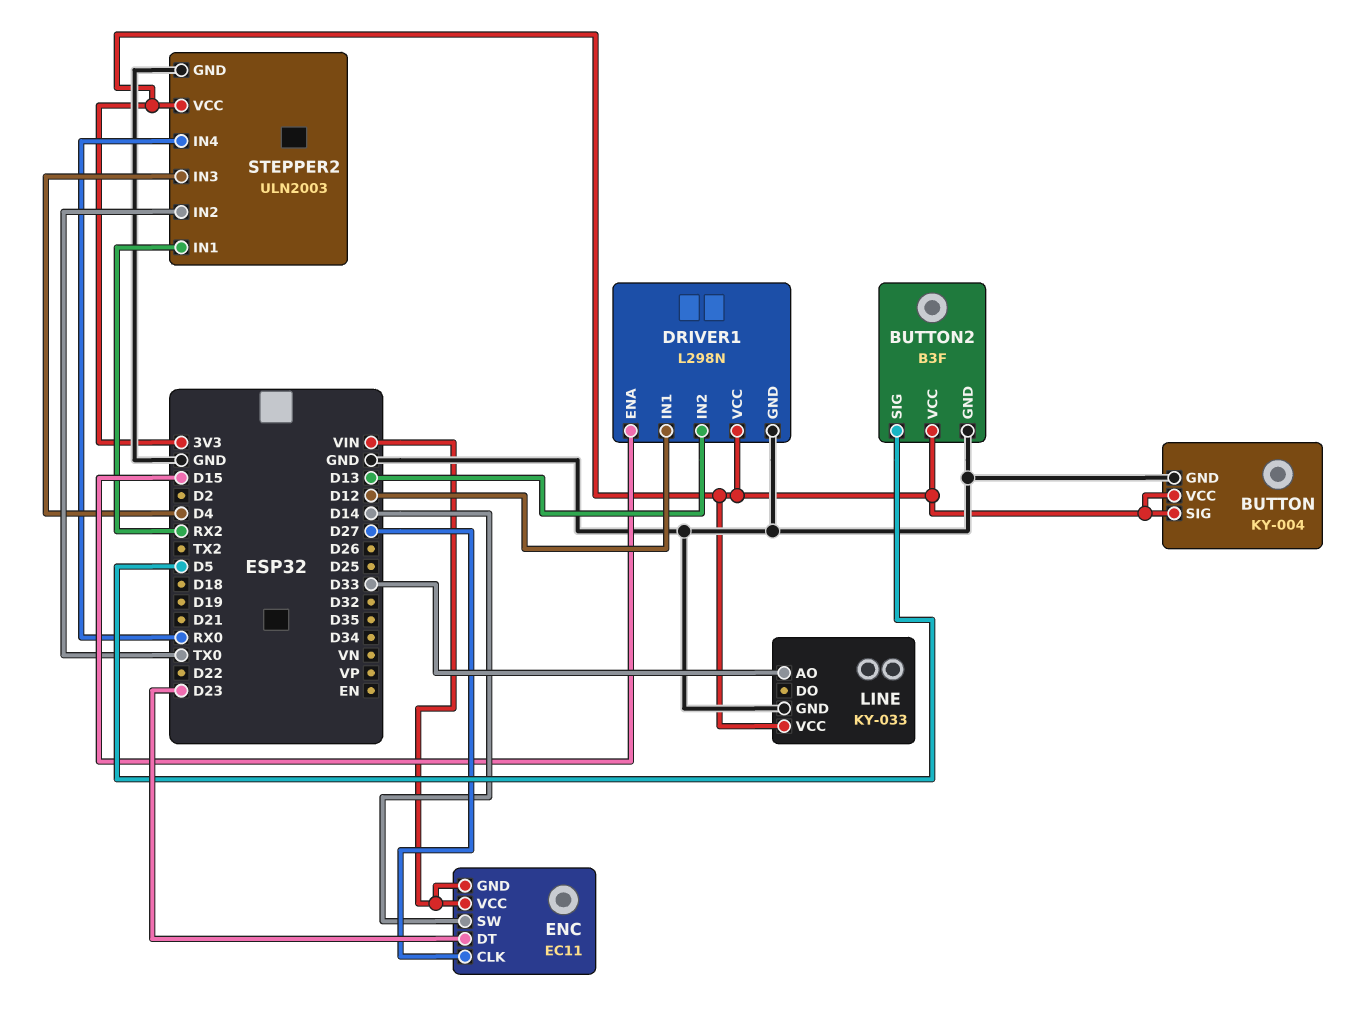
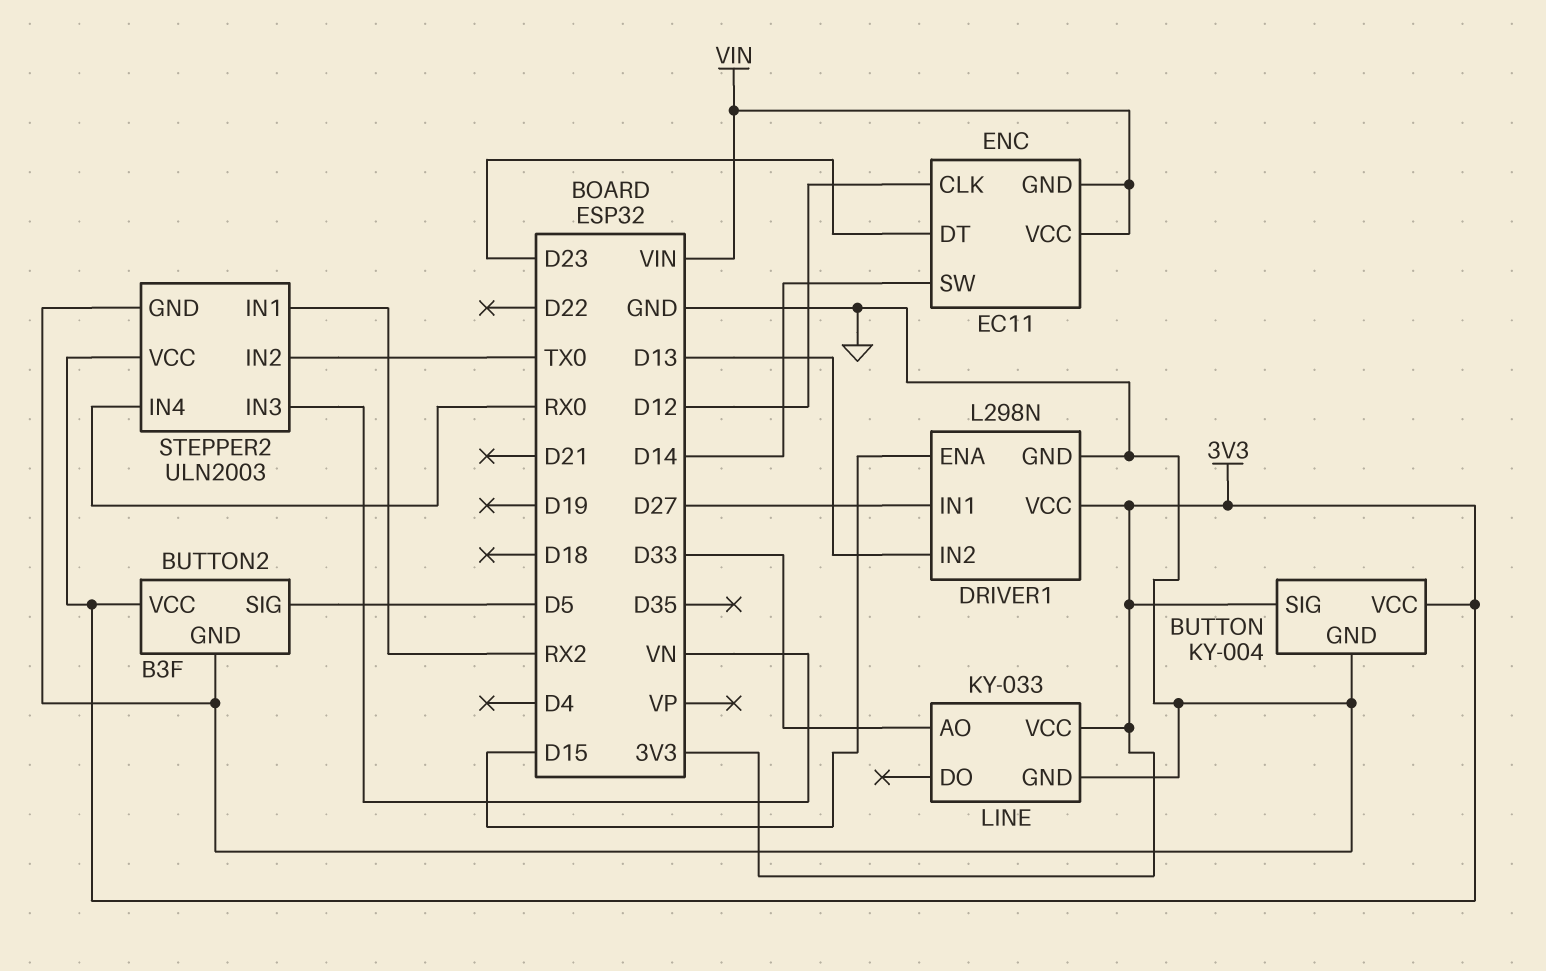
DRIVER1 pin IN1: D12 -> D27
ENC pin CLK: D27 -> D12
STEPPER2 pin IN3: D4 -> VN

